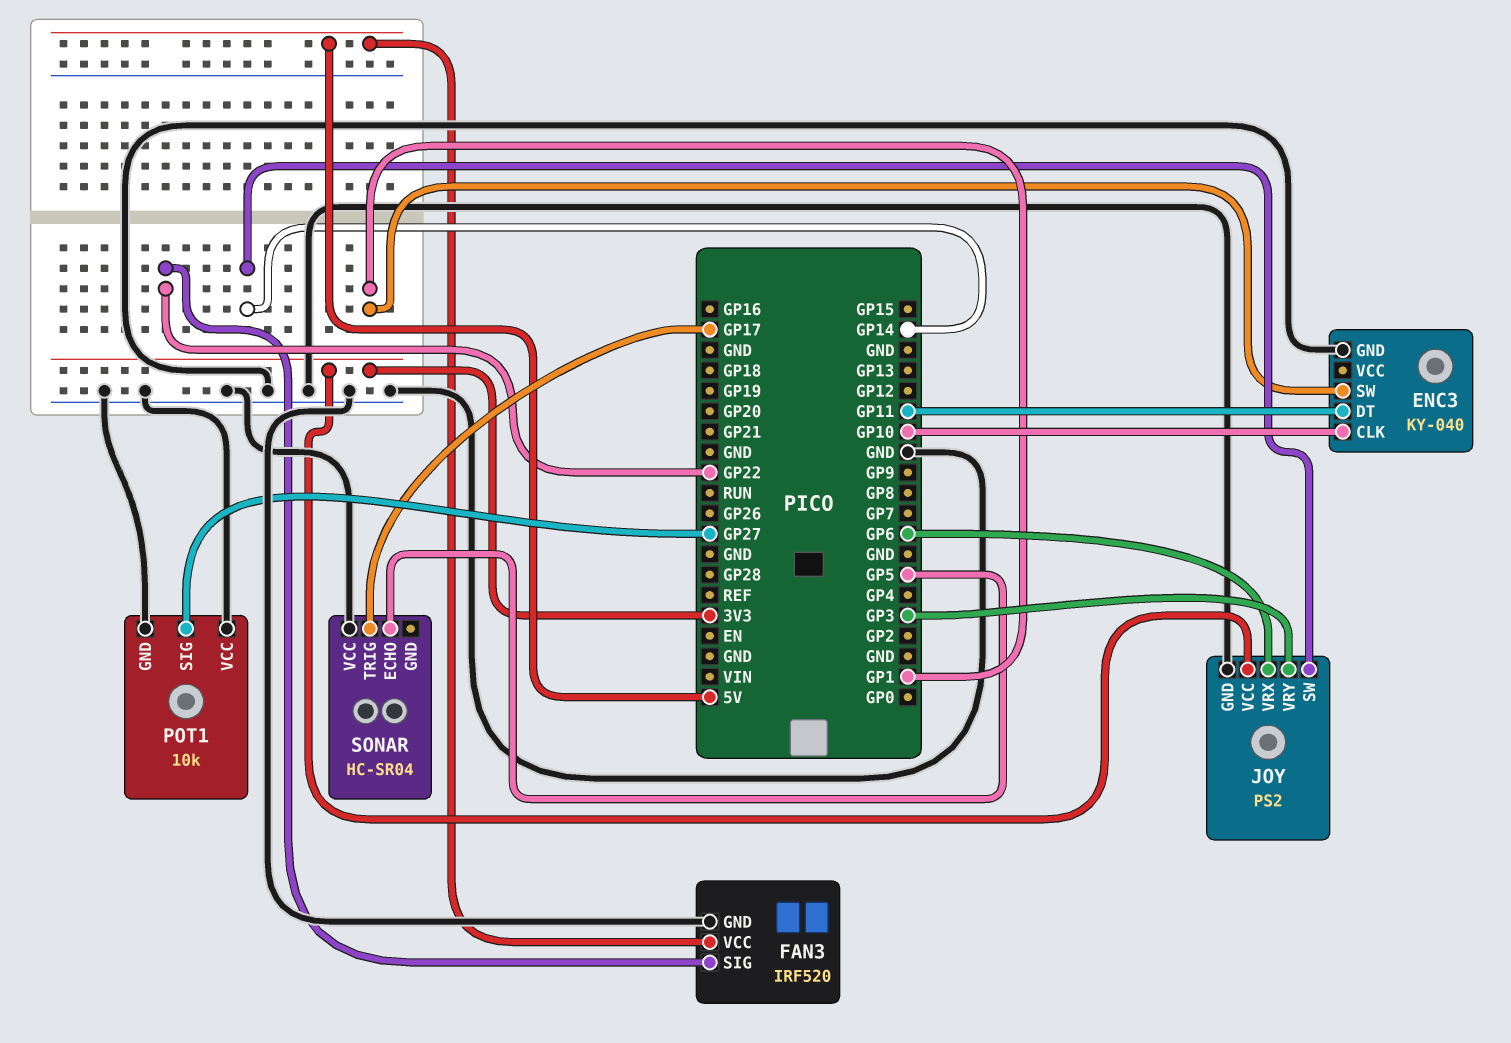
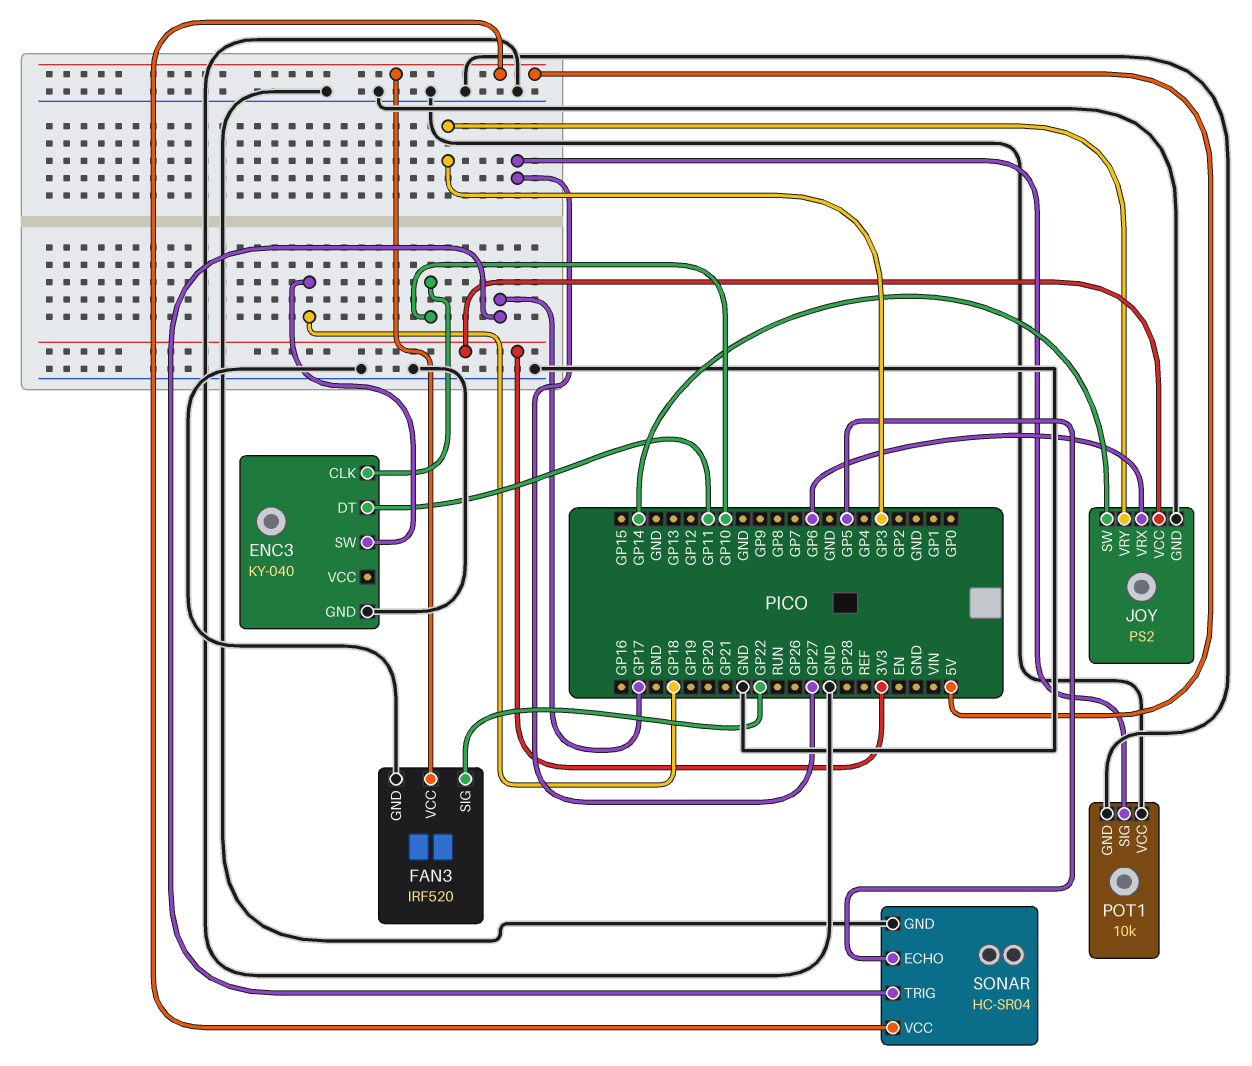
ENC3 pin SW: GP1 -> GP18
SONAR pin GND: none -> GND
SONAR pin VCC: GND -> 5V

